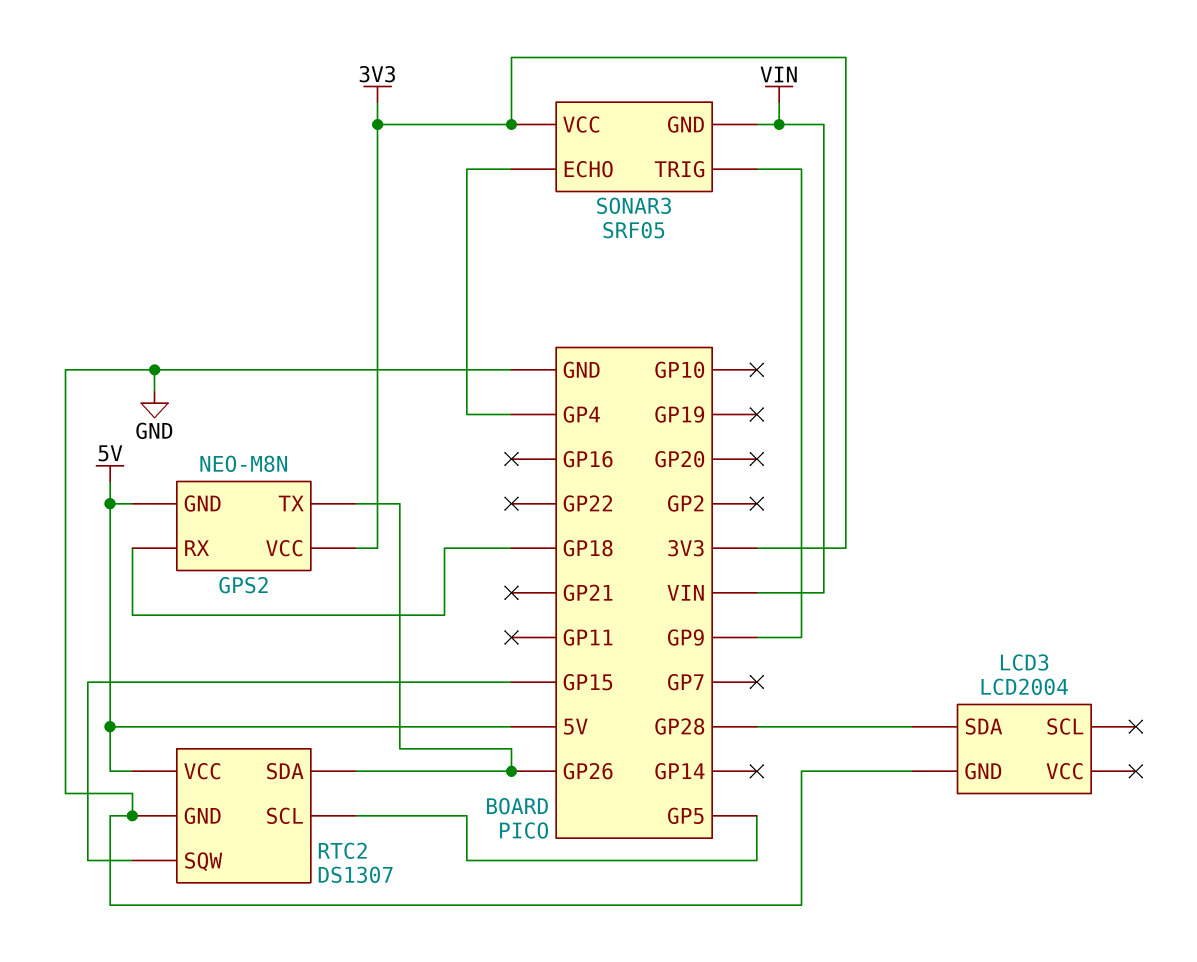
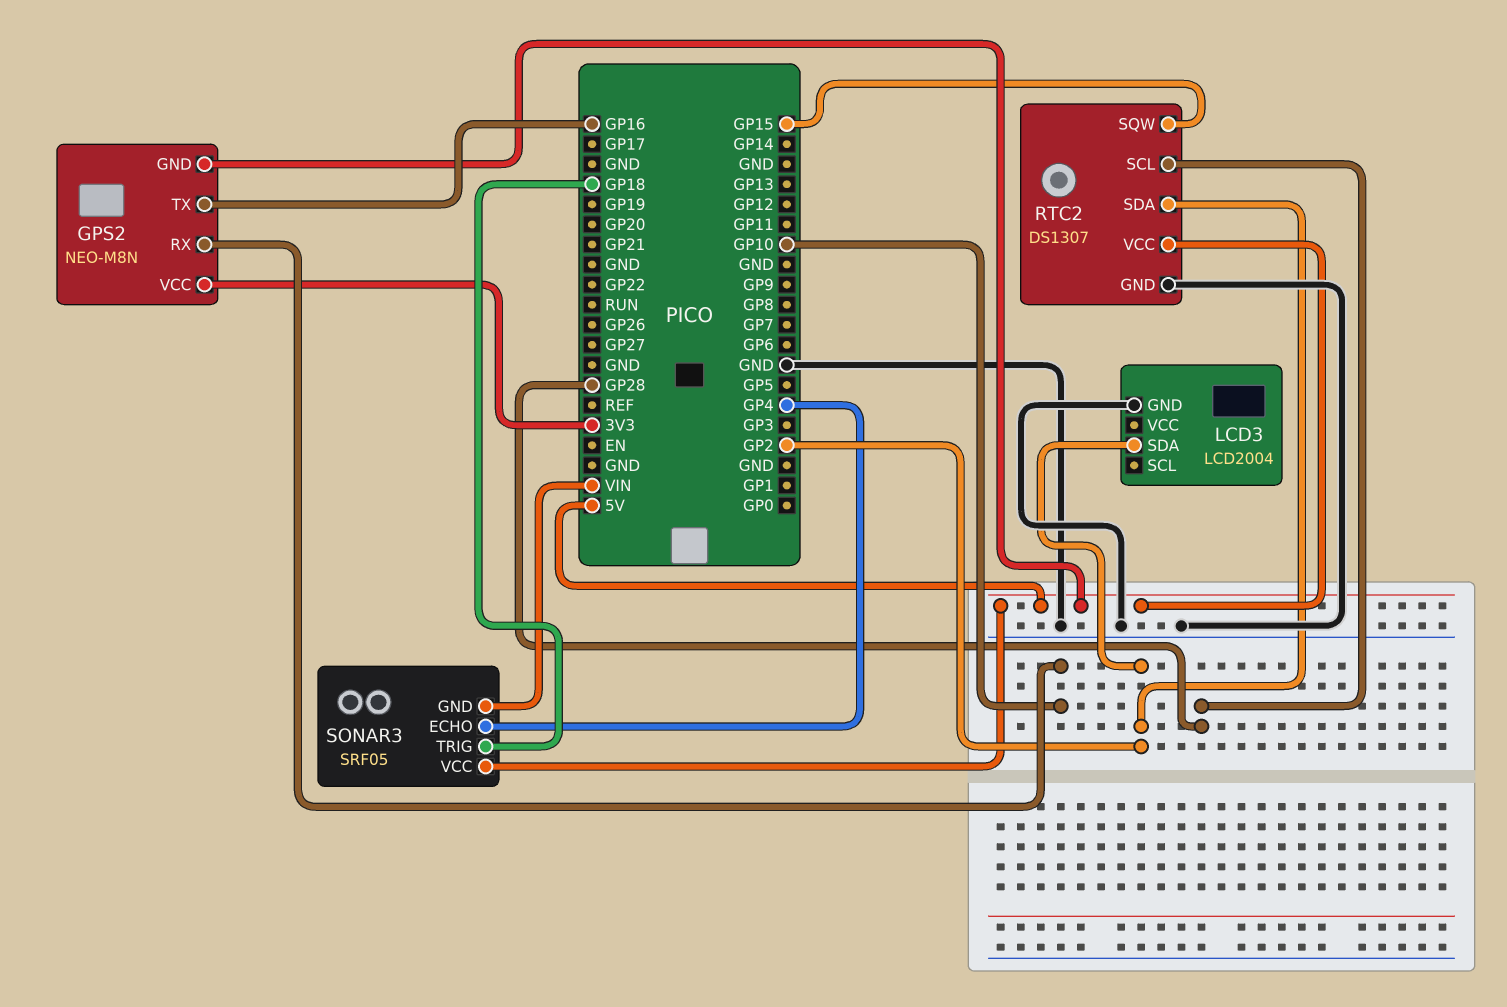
GPS2 pin RX: GP18 -> GP10
GPS2 pin TX: GP26 -> GP16
LCD3 pin SDA: GP28 -> GP2
RTC2 pin SCL: GP5 -> GP28
RTC2 pin SDA: GP26 -> GP2
SONAR3 pin TRIG: GP9 -> GP18
SONAR3 pin VCC: 3V3 -> 5V

